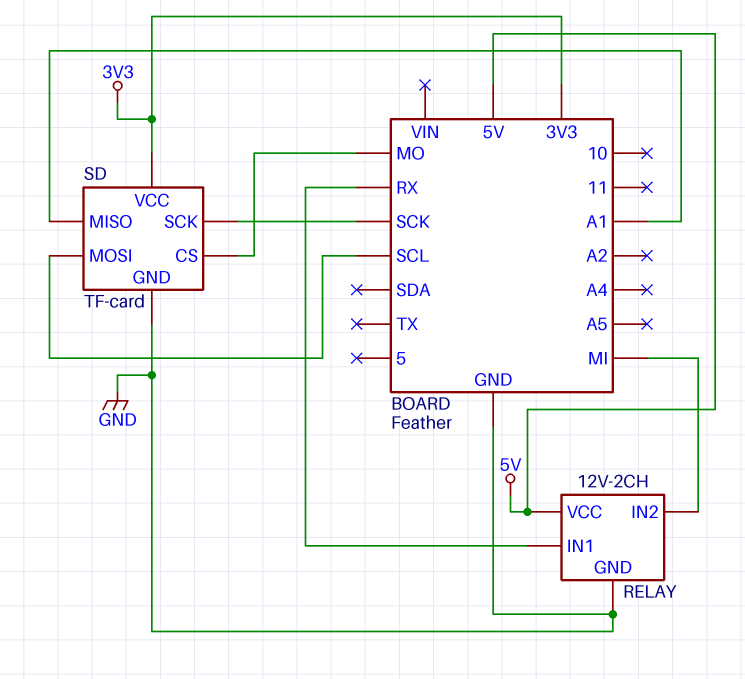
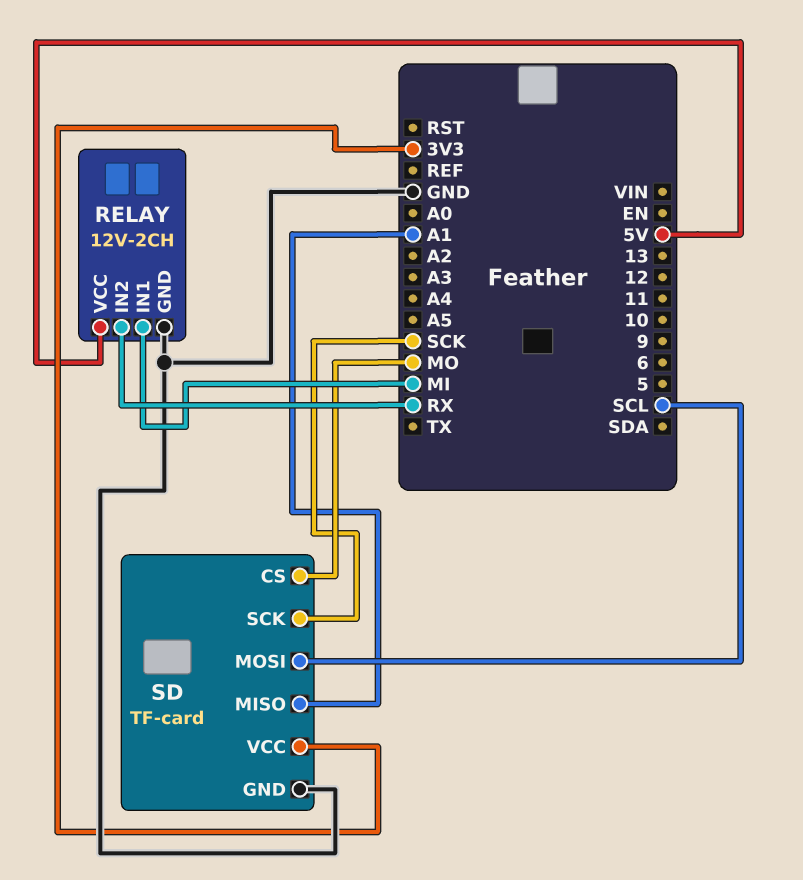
RELAY pin IN1: RX -> MI
RELAY pin IN2: MI -> RX

